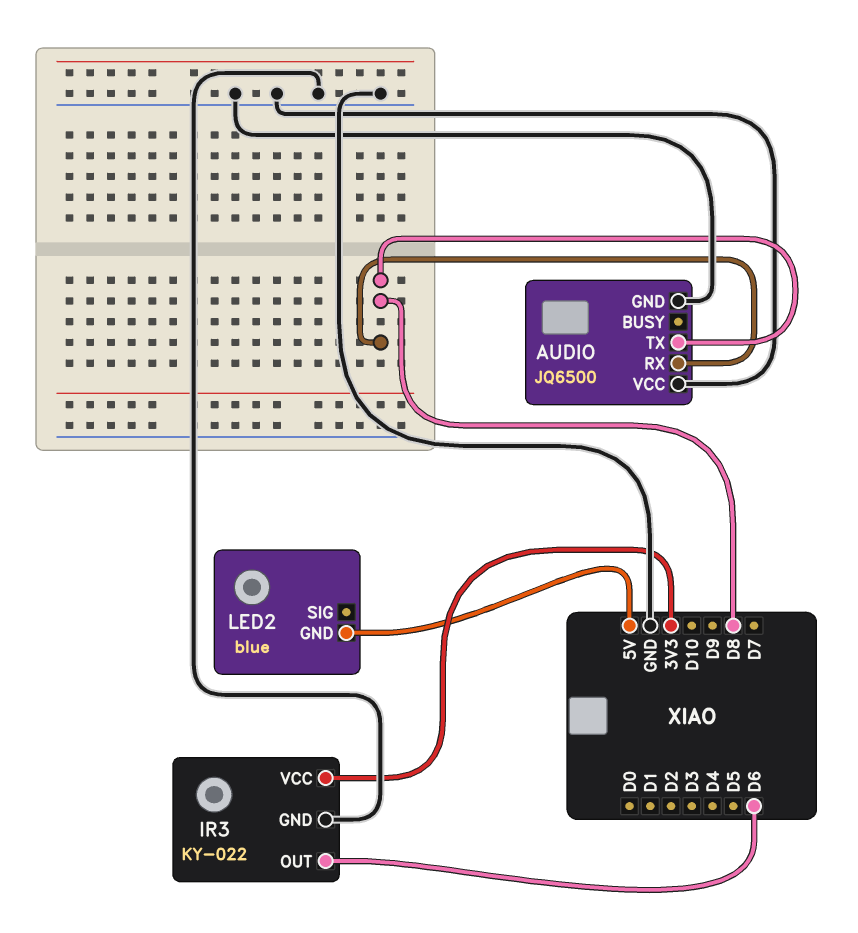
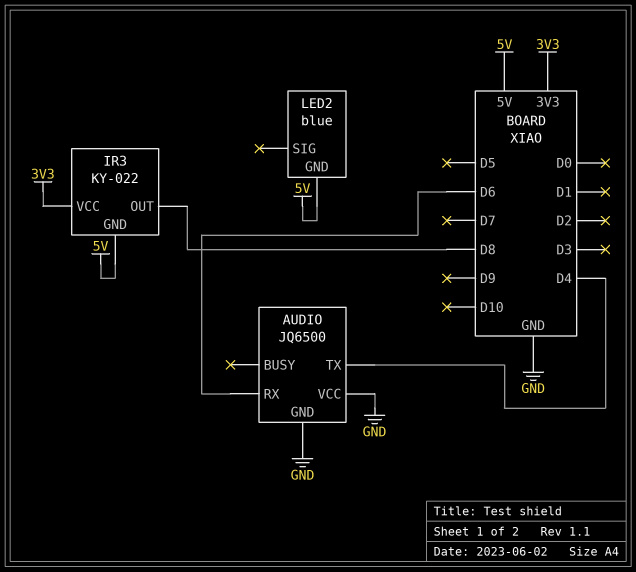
AUDIO pin RX: D8 -> D6
AUDIO pin TX: D8 -> D4
IR3 pin GND: GND -> 5V
IR3 pin OUT: D6 -> D8

